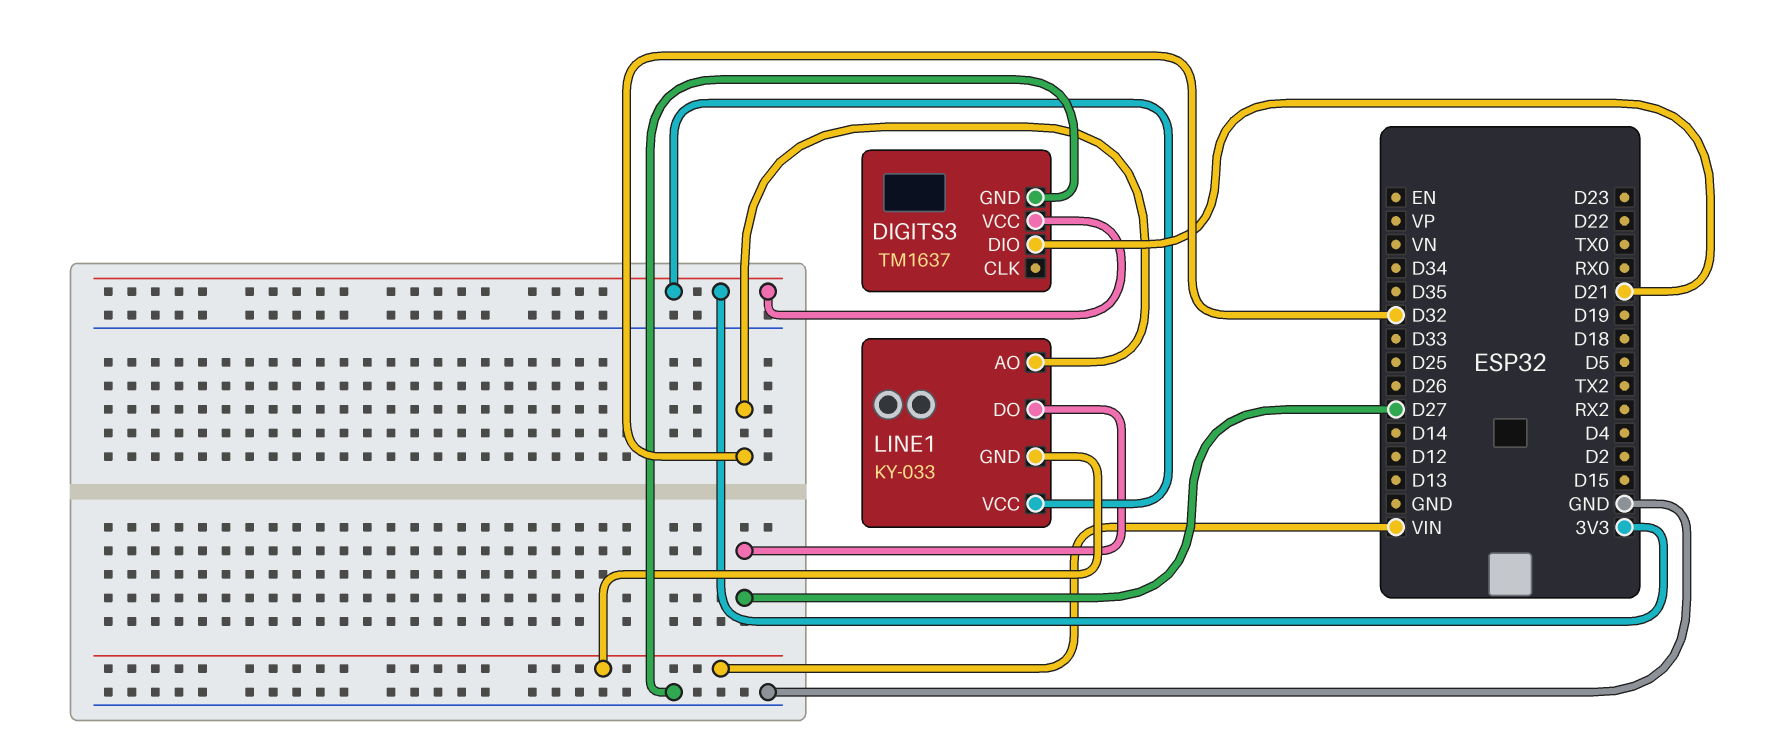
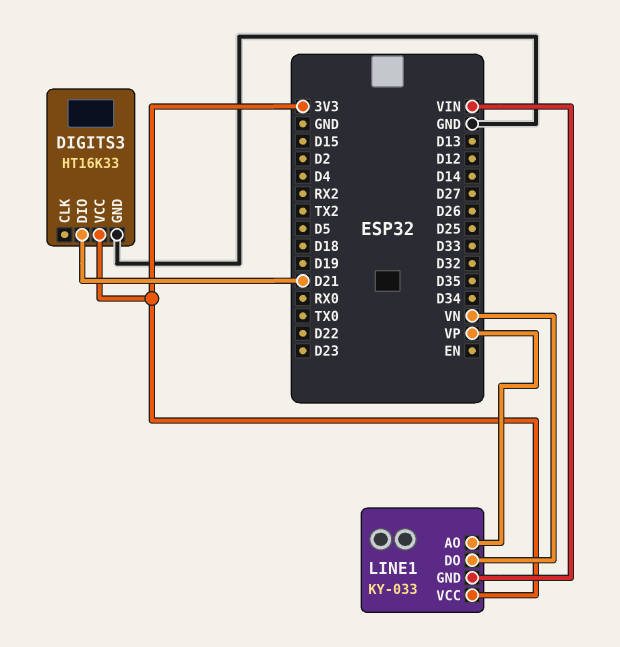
DIGITS3: TM1637 -> HT16K33
LINE1 pin AO: D32 -> VP
LINE1 pin DO: D27 -> VN

